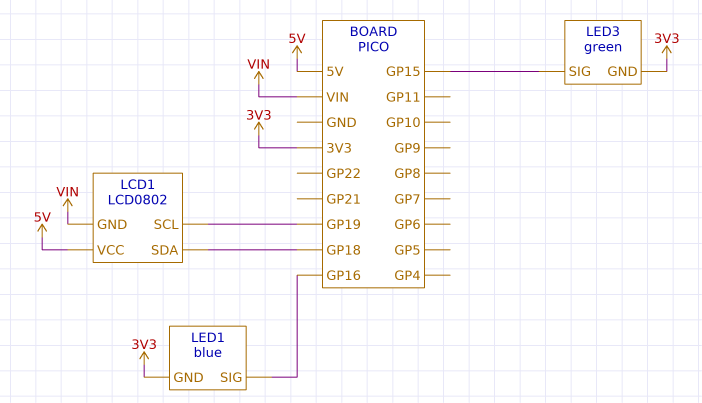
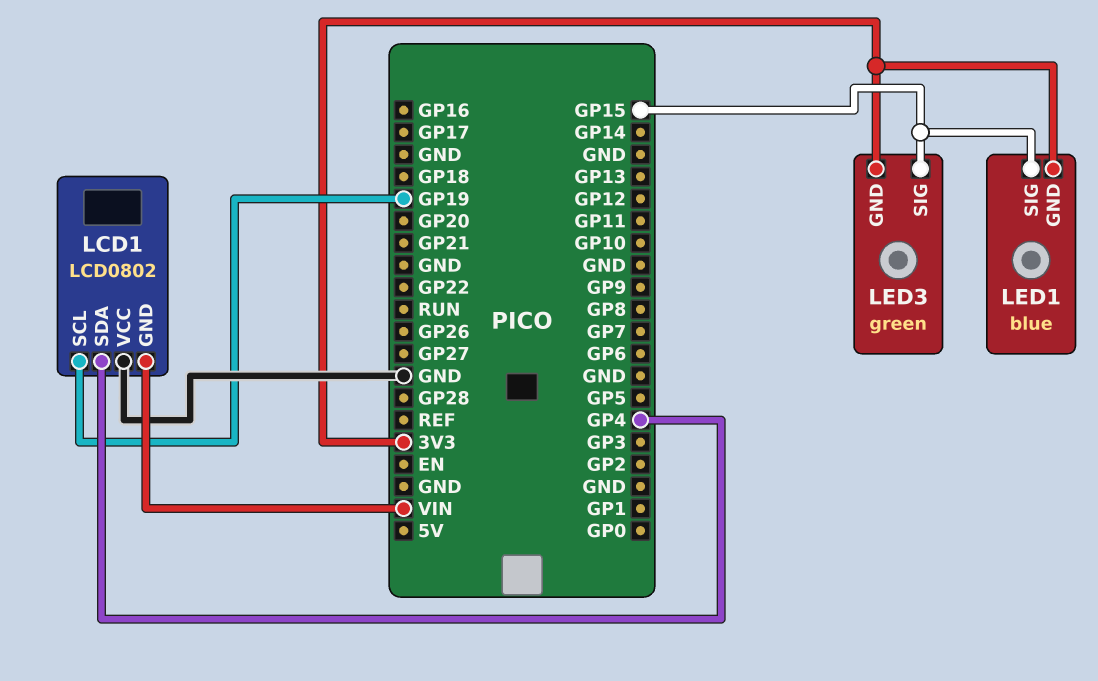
LCD1 pin SDA: GP18 -> GP4
LCD1 pin VCC: 5V -> GND
LED1 pin SIG: GP16 -> GP15

